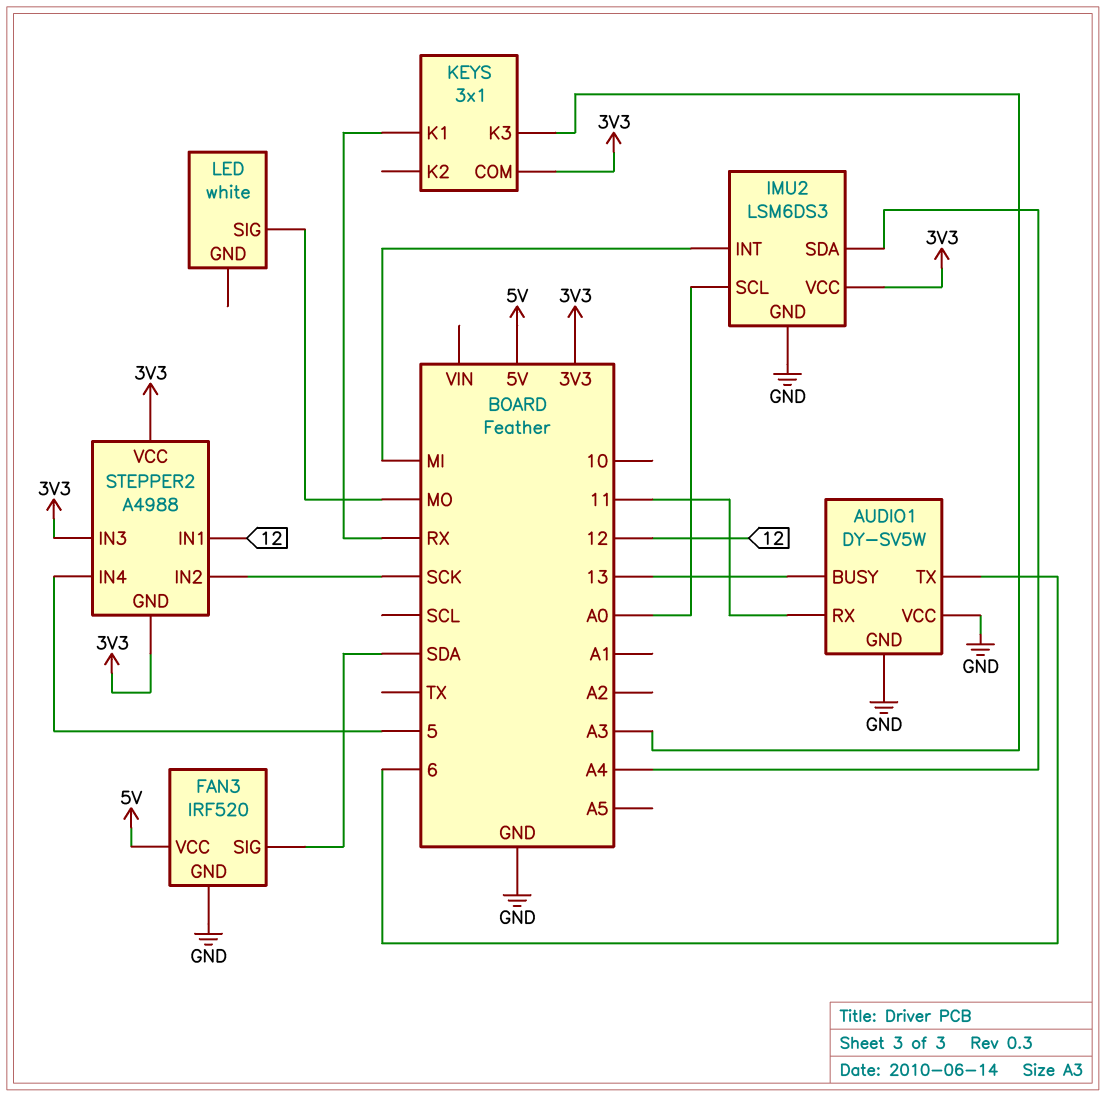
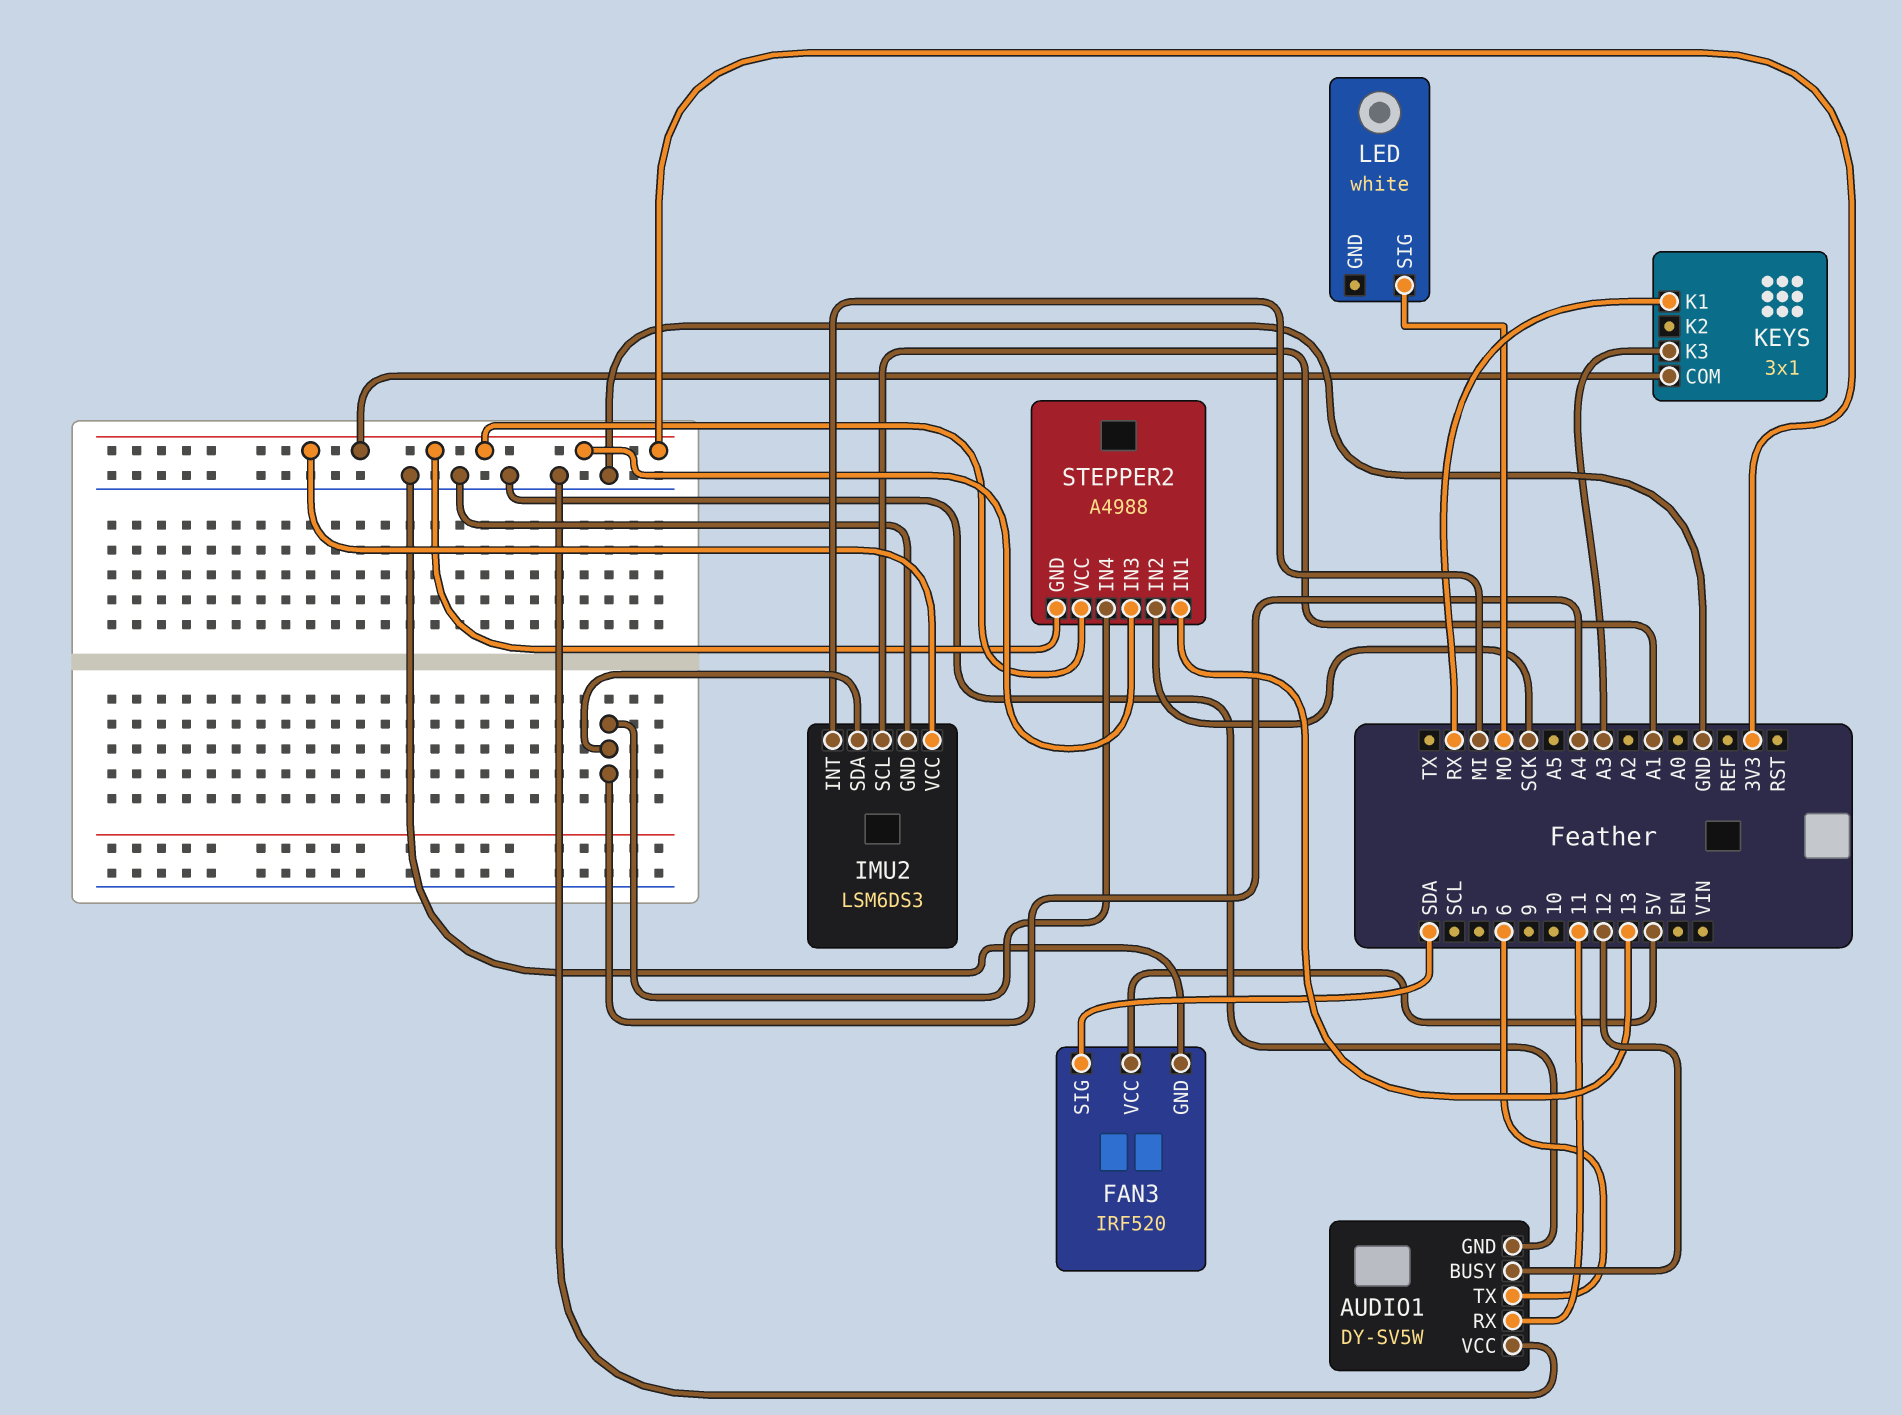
AUDIO1 pin BUSY: 13 -> 12
IMU2 pin SCL: A0 -> A1
STEPPER2 pin IN1: 12 -> 13
STEPPER2 pin IN4: 5 -> A4

